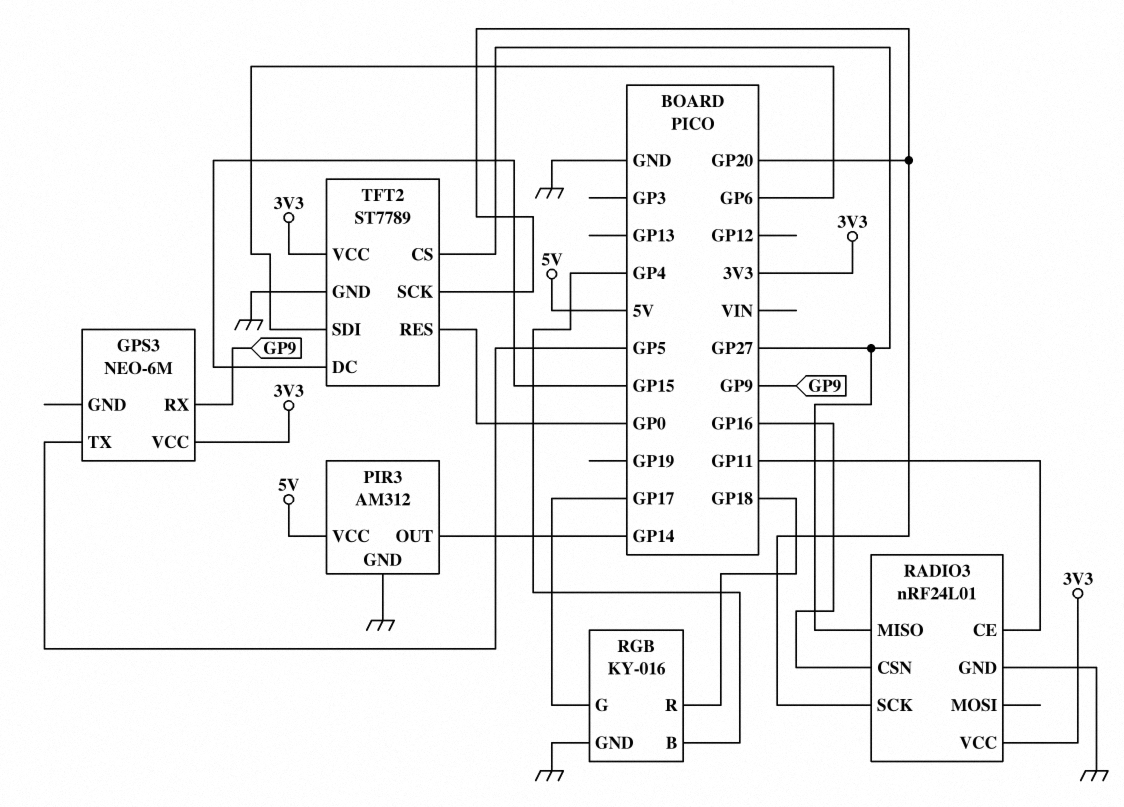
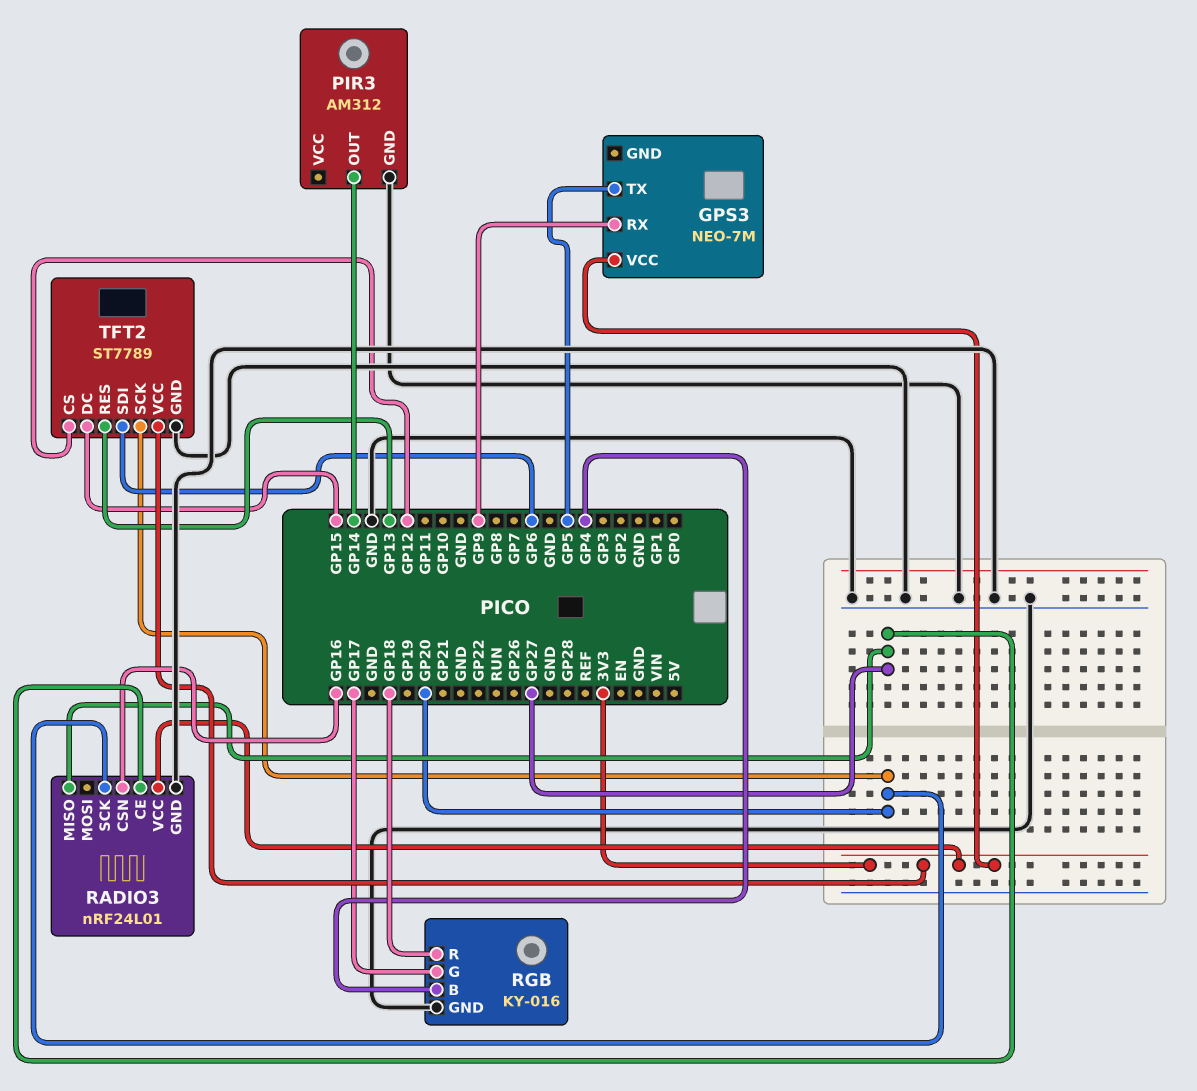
GPS3: NEO-6M -> NEO-7M
PIR3 pin VCC: 5V -> none
RADIO3 pin CE: GP11 -> GP27
TFT2 pin CS: GP27 -> GP12
TFT2 pin RES: GP0 -> GP13

